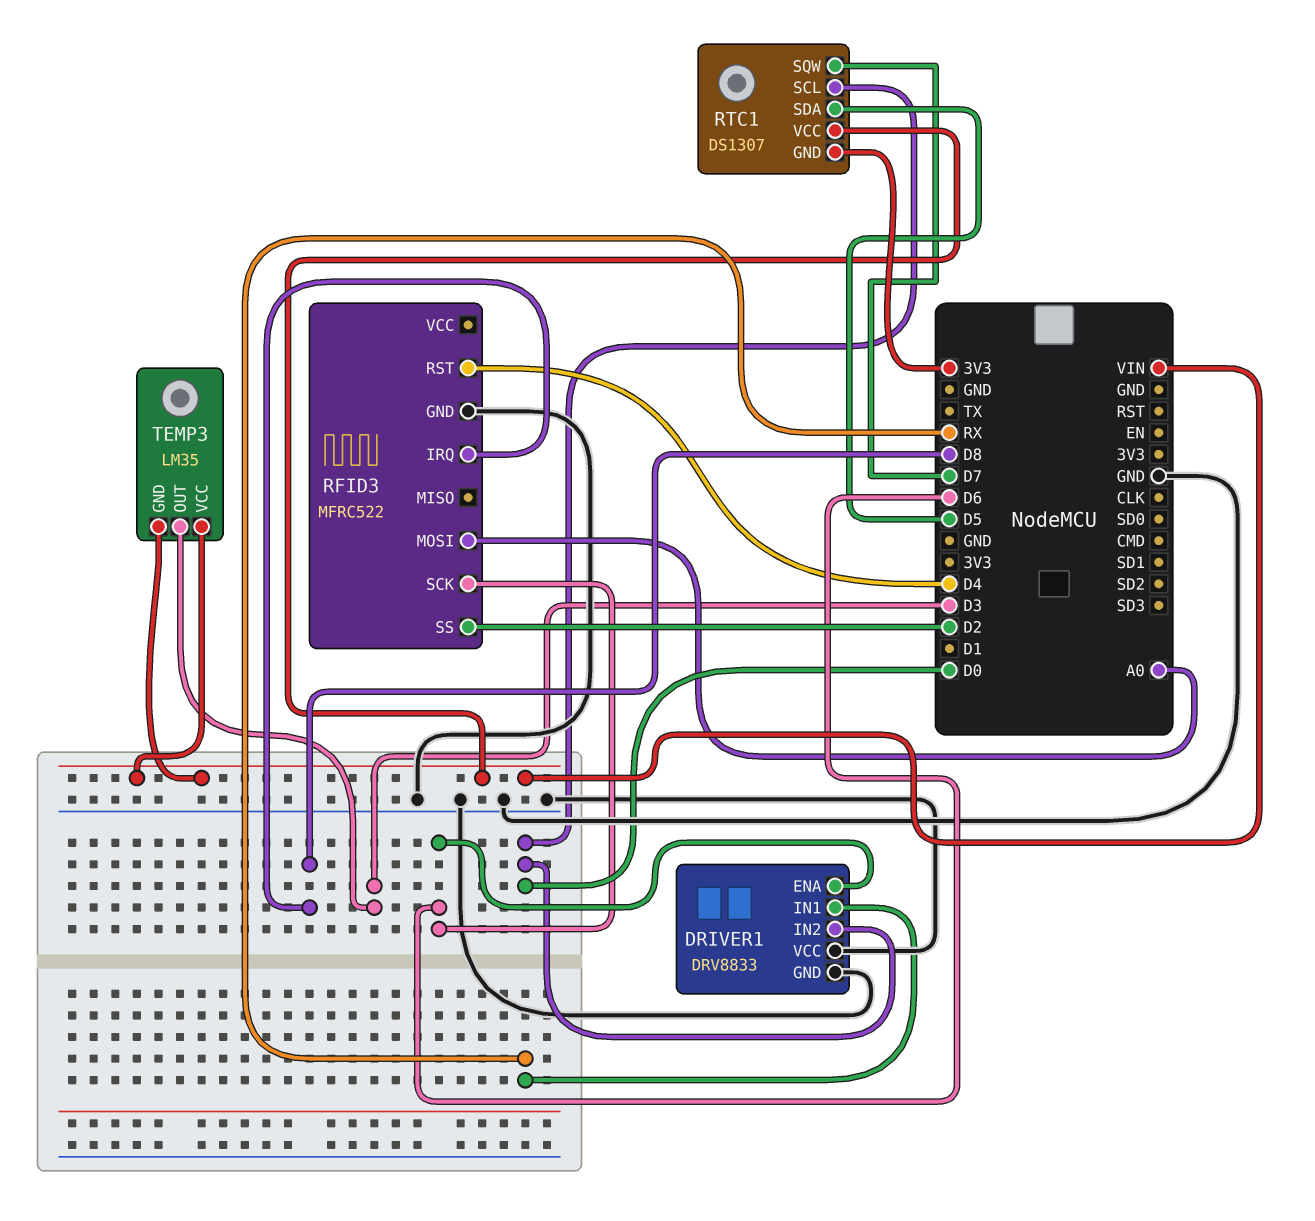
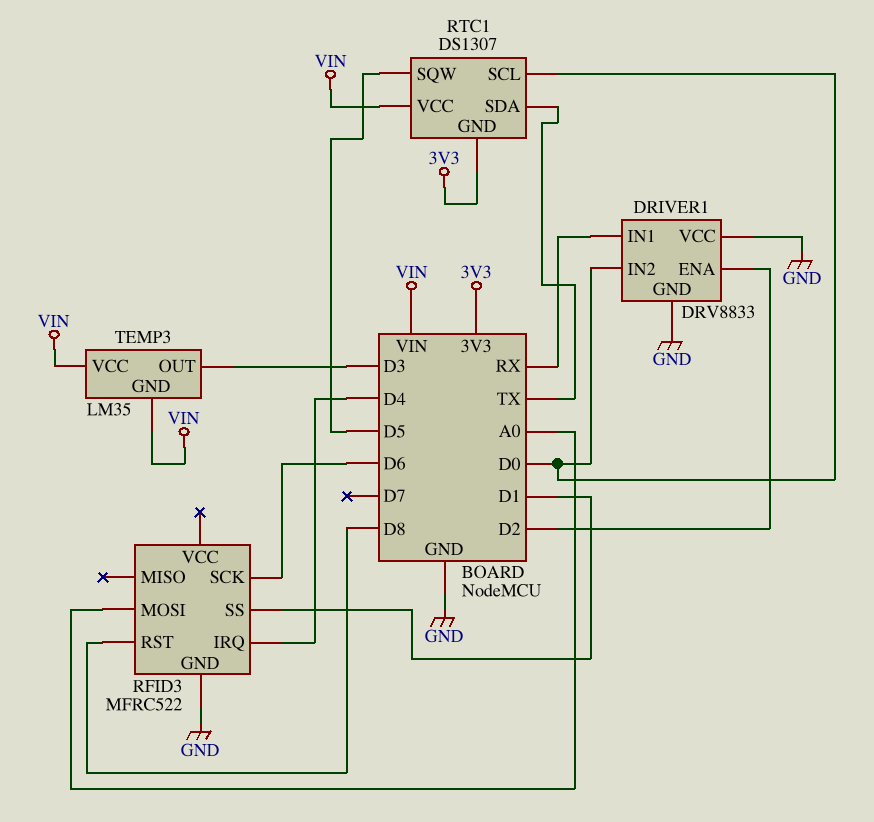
DRIVER1 pin ENA: D6 -> D2
RFID3 pin IRQ: D8 -> D4
RFID3 pin RST: D4 -> D8
RFID3 pin SS: D2 -> D1
RTC1 pin SDA: D5 -> TX
RTC1 pin SQW: D7 -> D5

